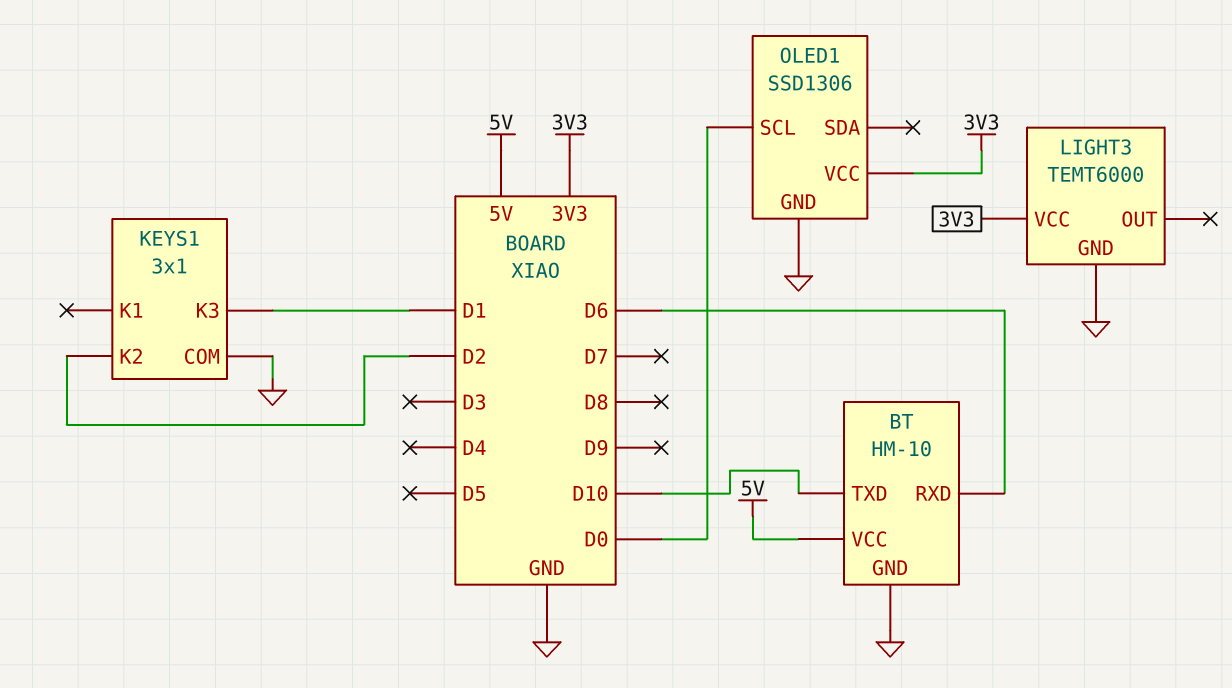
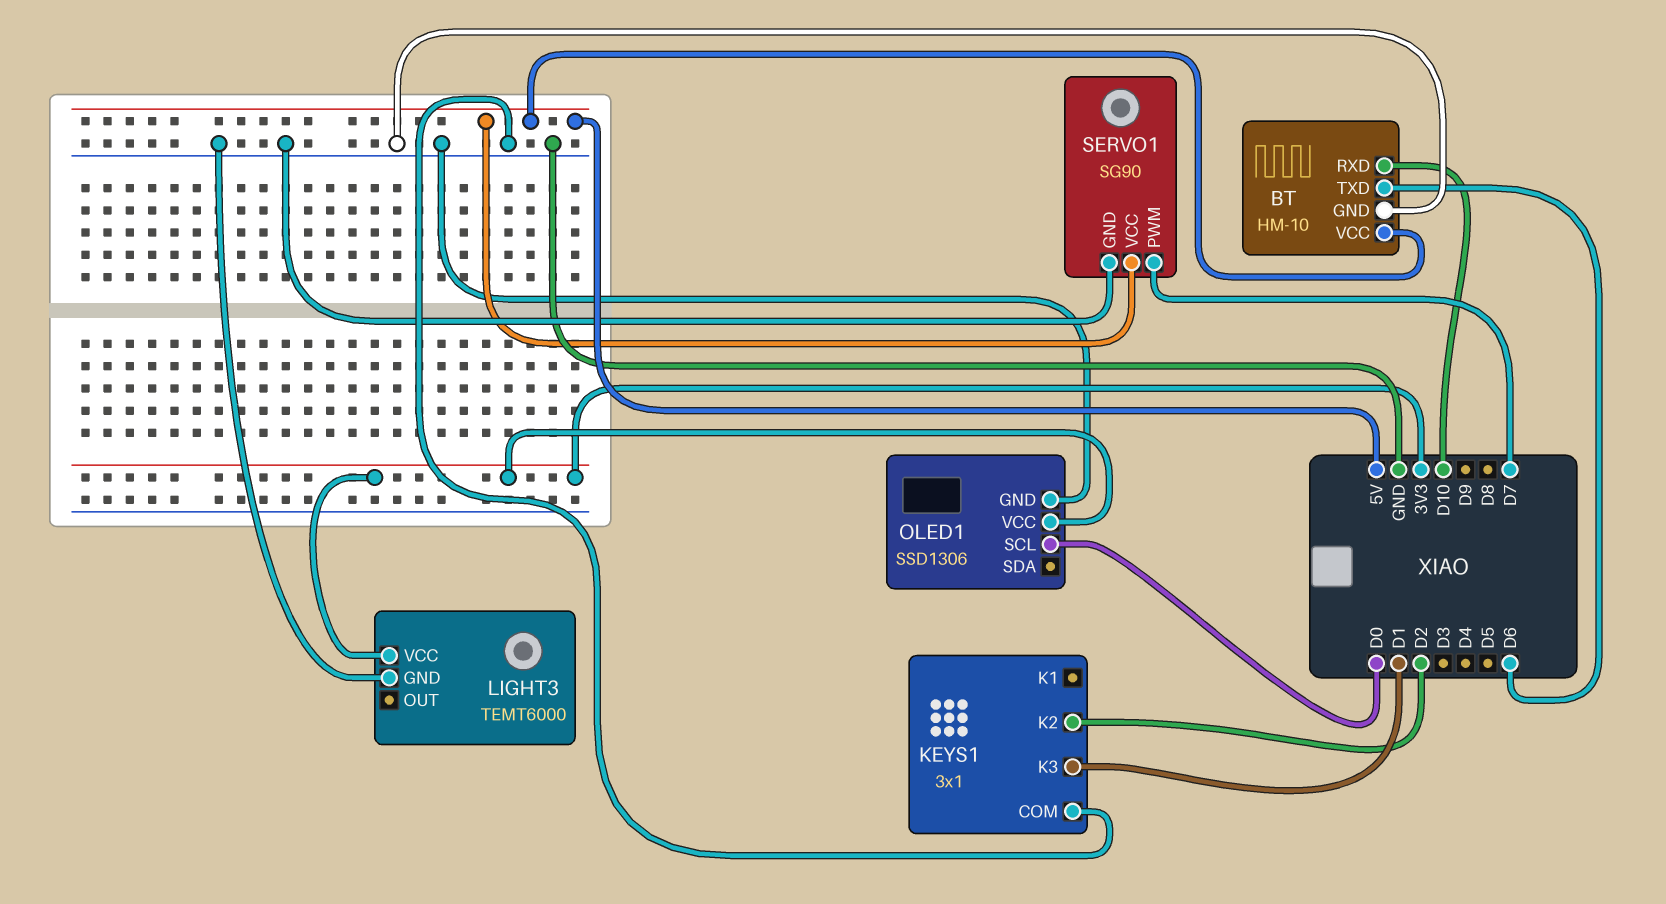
BT pin RXD: D6 -> D10
BT pin TXD: D10 -> D6
SERVO1: none -> SG90
SERVO1 pin GND: none -> GND
SERVO1 pin PWM: none -> D7
SERVO1 pin VCC: none -> 5V

